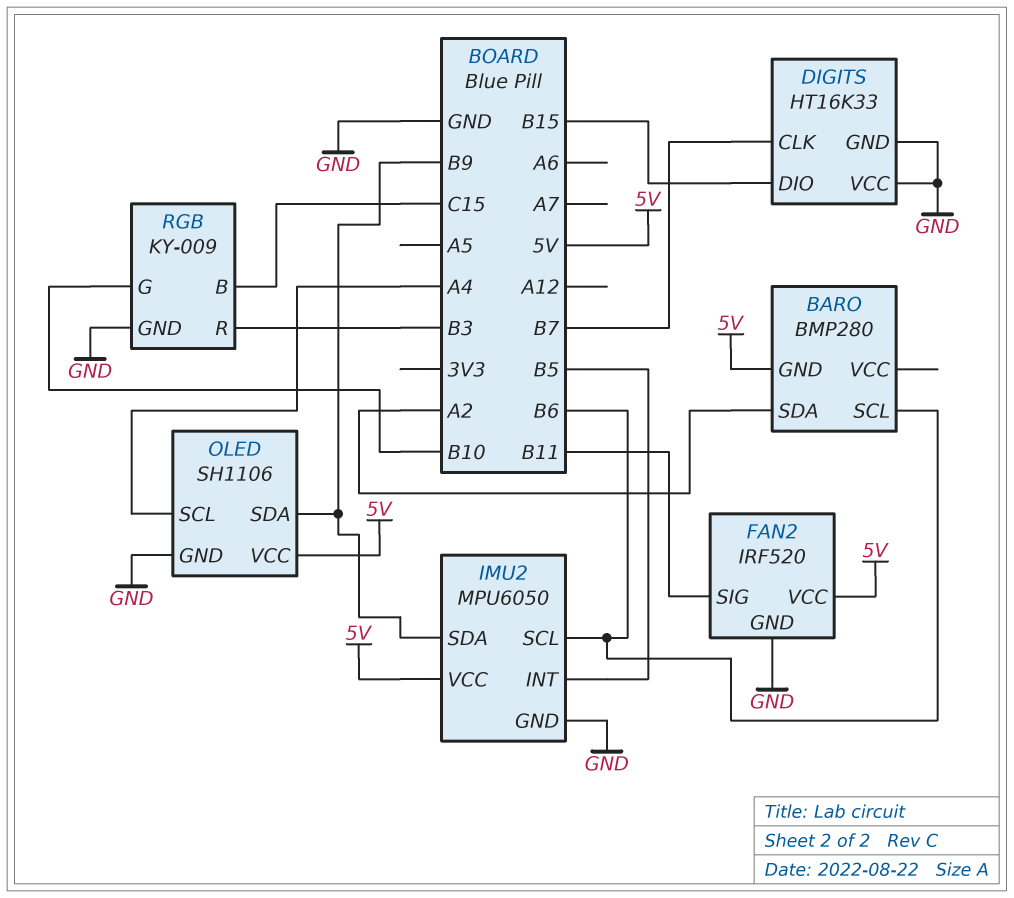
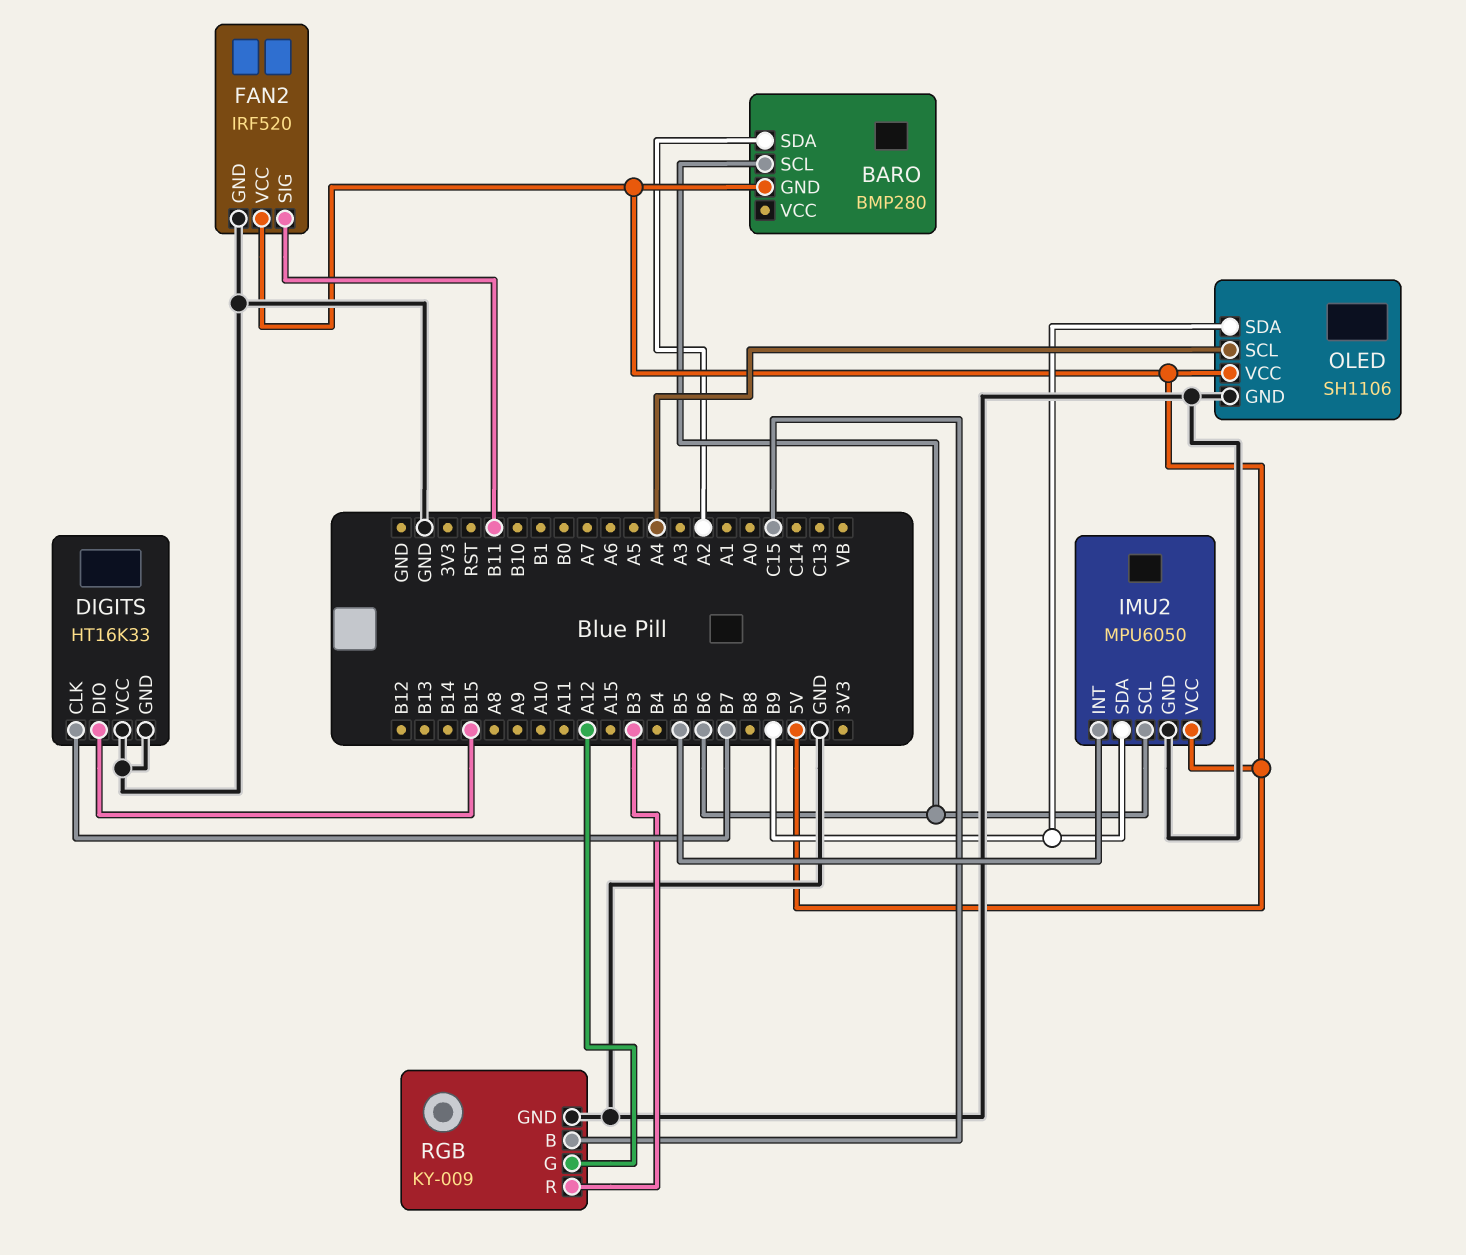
RGB pin G: B10 -> A12

